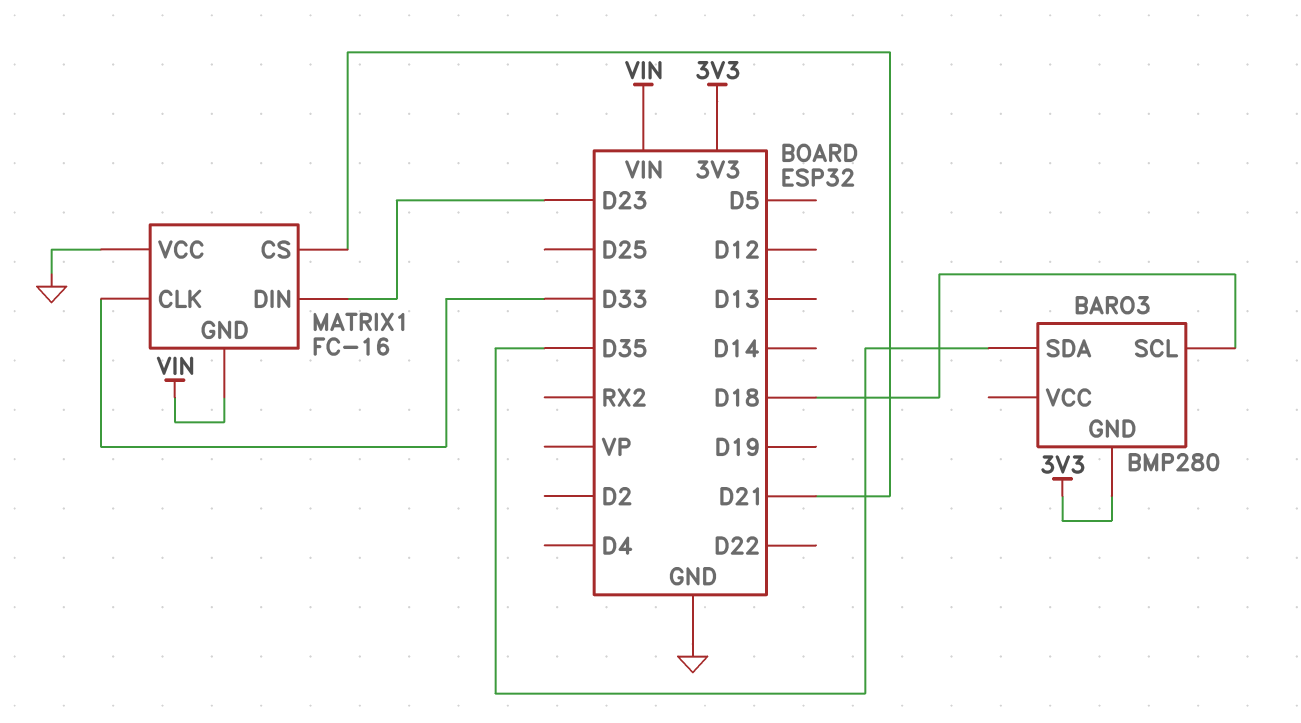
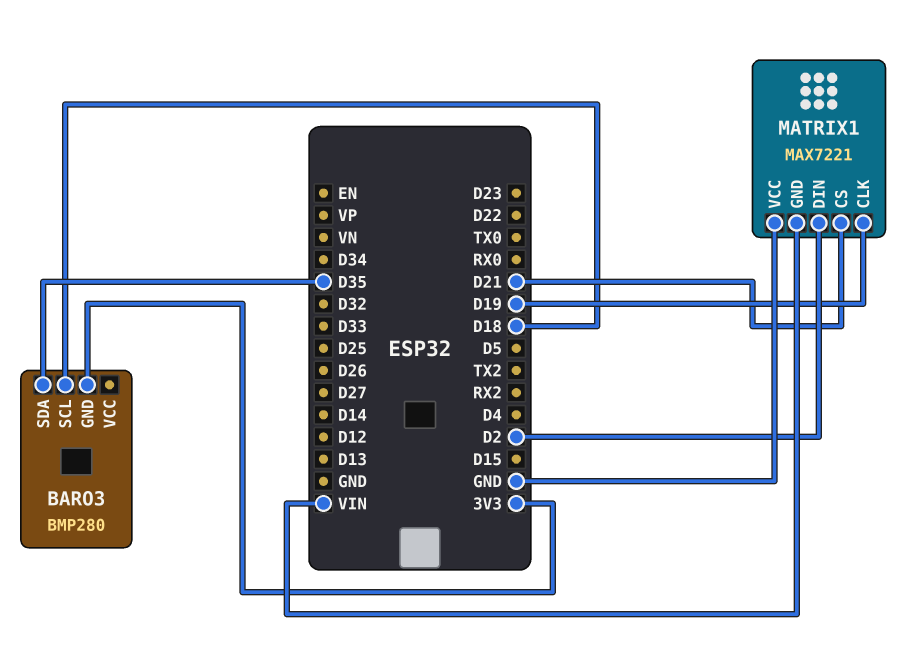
MATRIX1: FC-16 -> MAX7221
MATRIX1 pin CLK: D33 -> D19
MATRIX1 pin DIN: D23 -> D2

